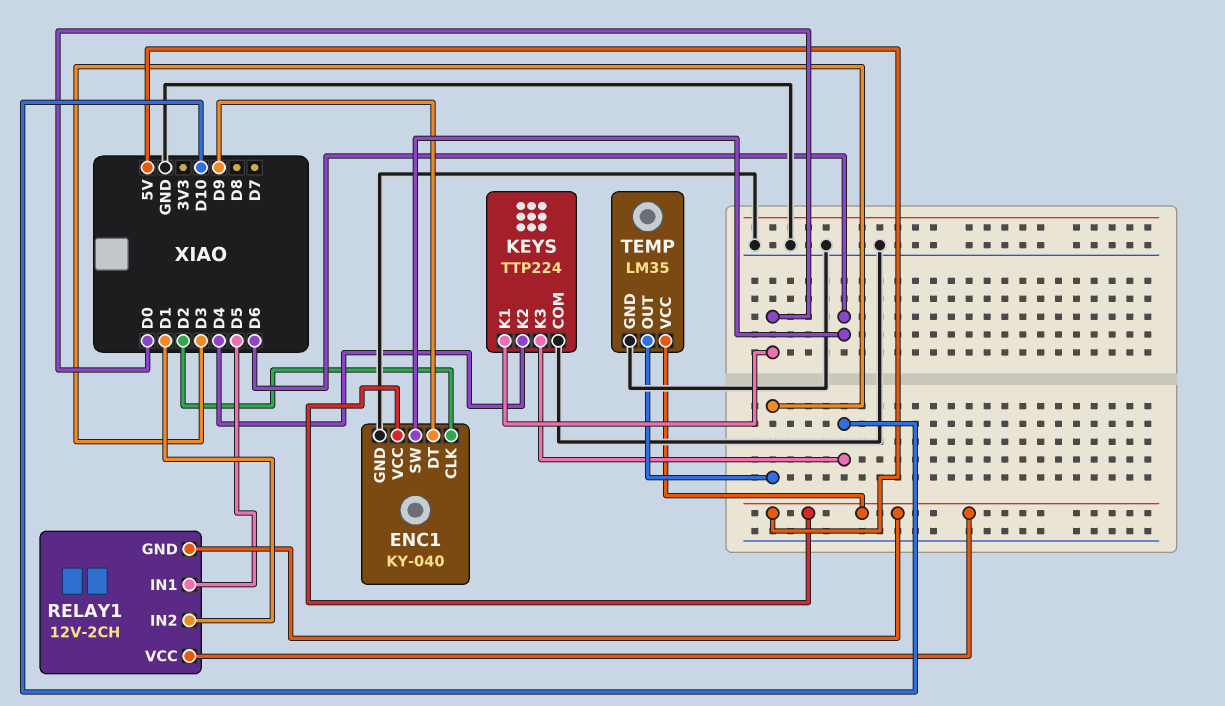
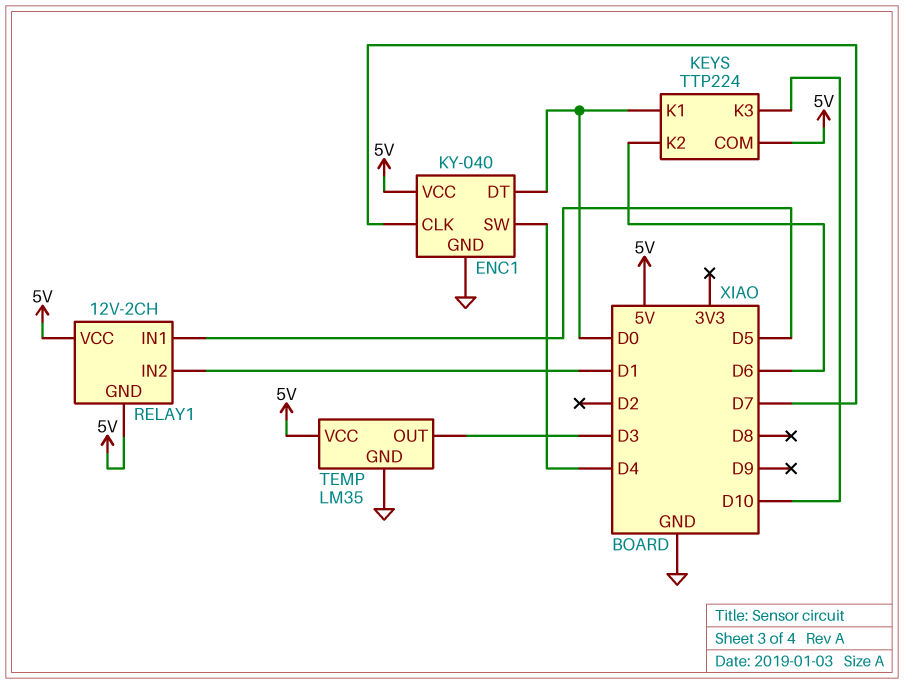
ENC1 pin CLK: D2 -> D7
ENC1 pin DT: D9 -> D0
ENC1 pin SW: D6 -> D4
KEYS pin COM: GND -> 5V
KEYS pin K2: D4 -> D6

